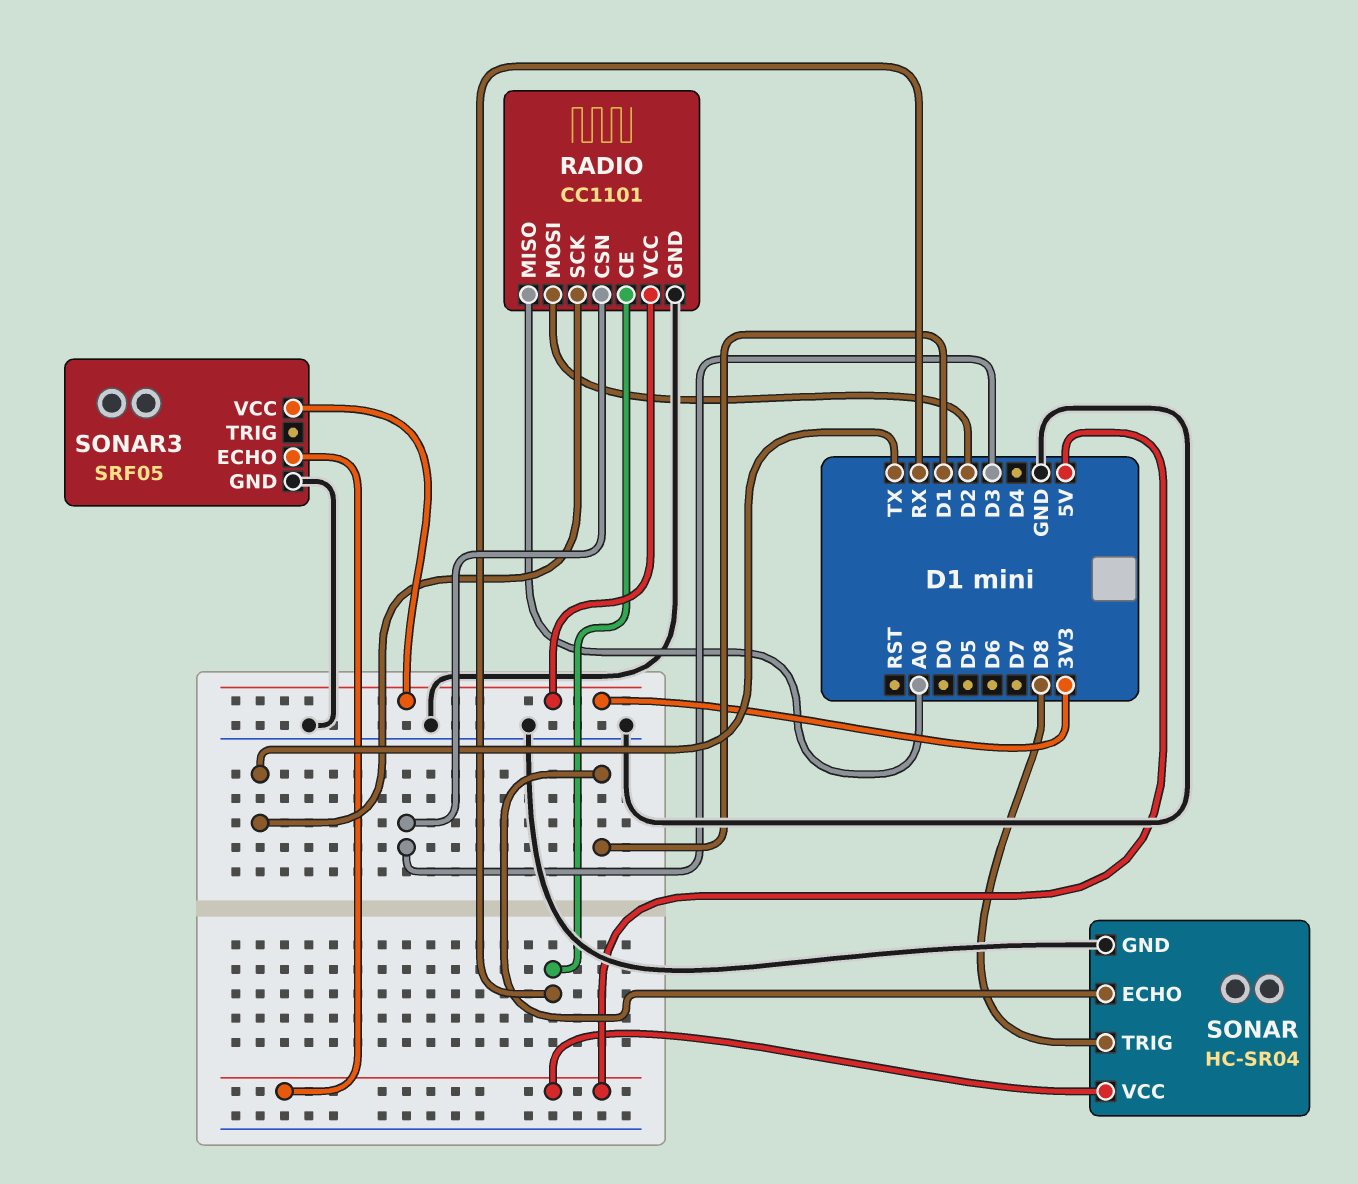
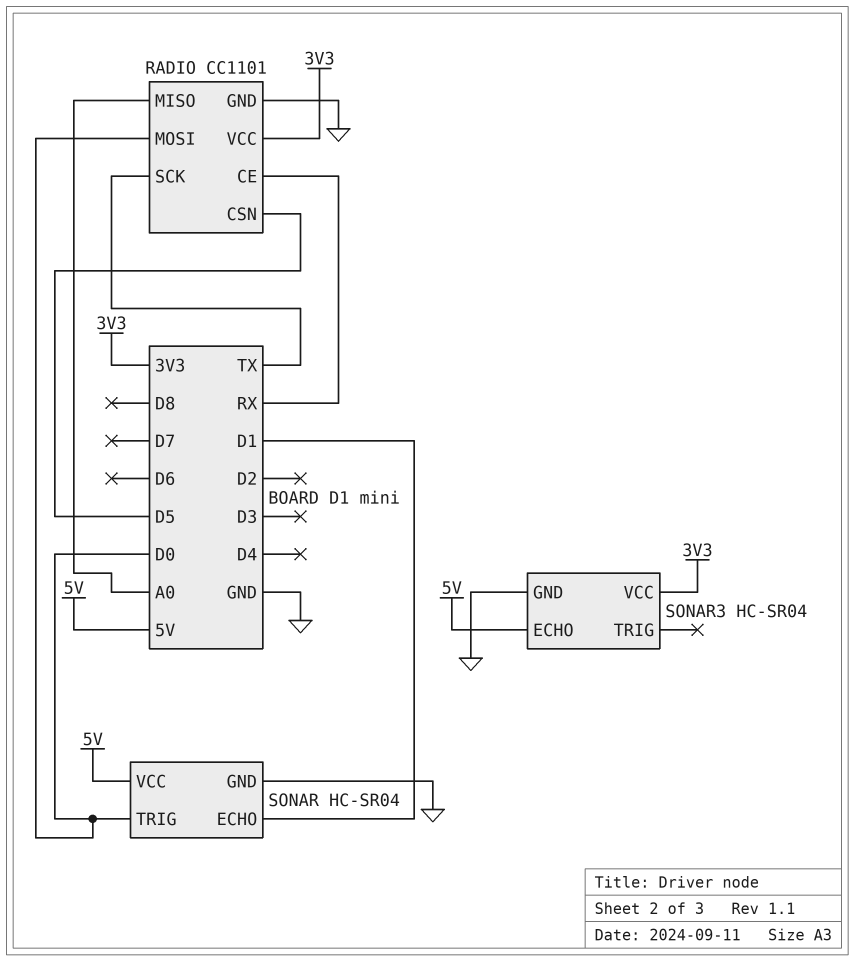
RADIO pin CSN: D3 -> D5
RADIO pin MOSI: D2 -> D0
SONAR pin TRIG: D8 -> D0
SONAR3: SRF05 -> HC-SR04

